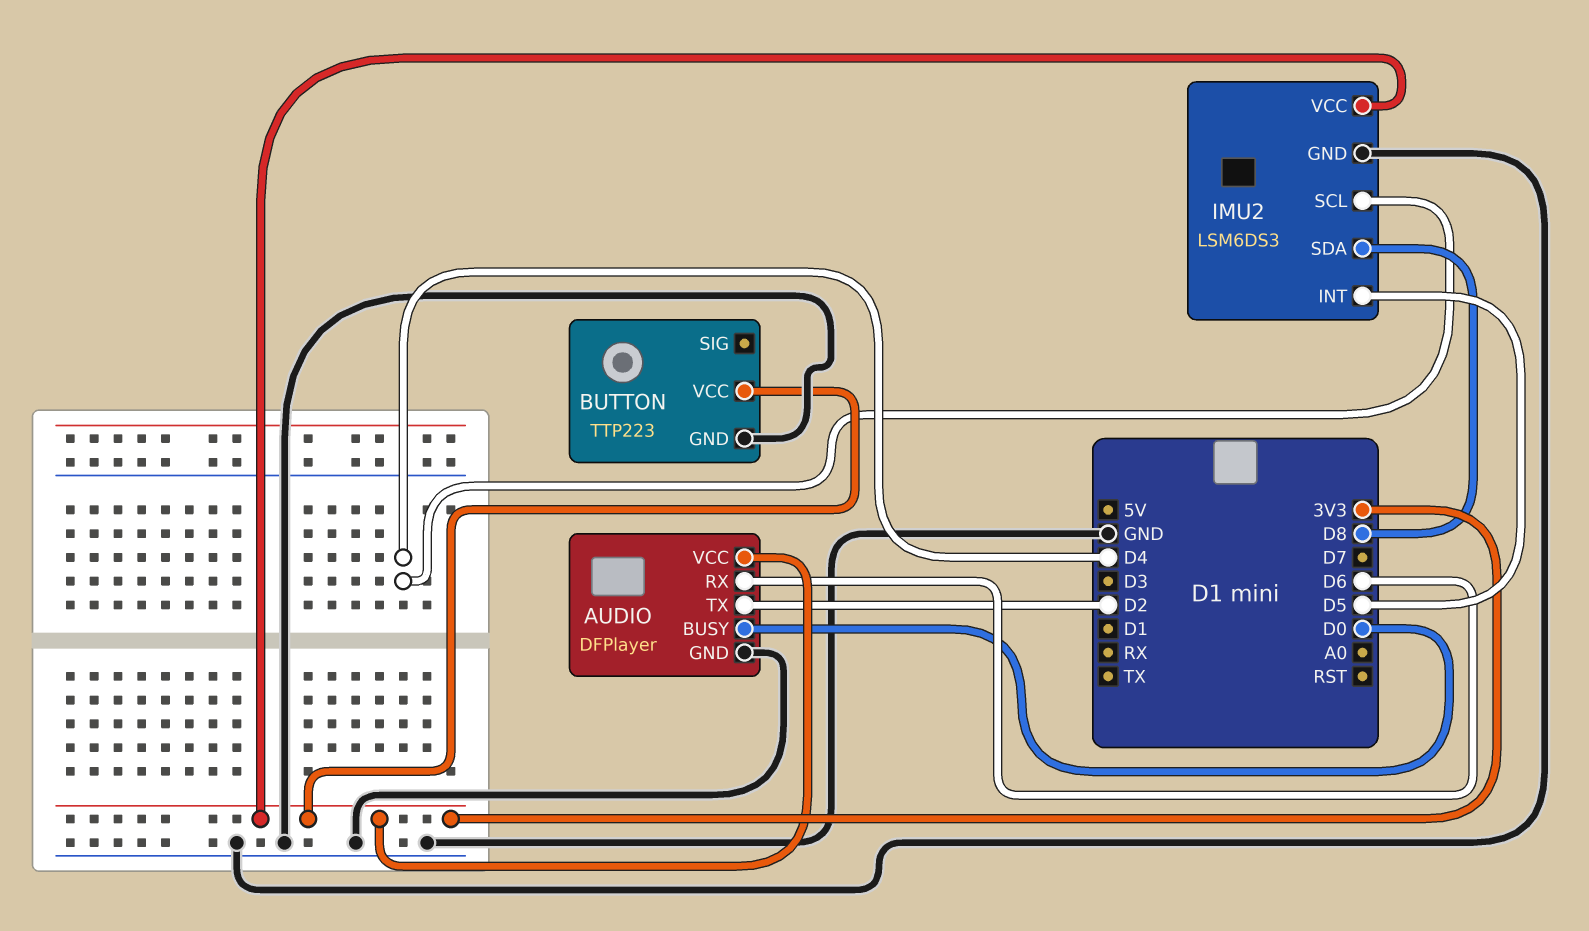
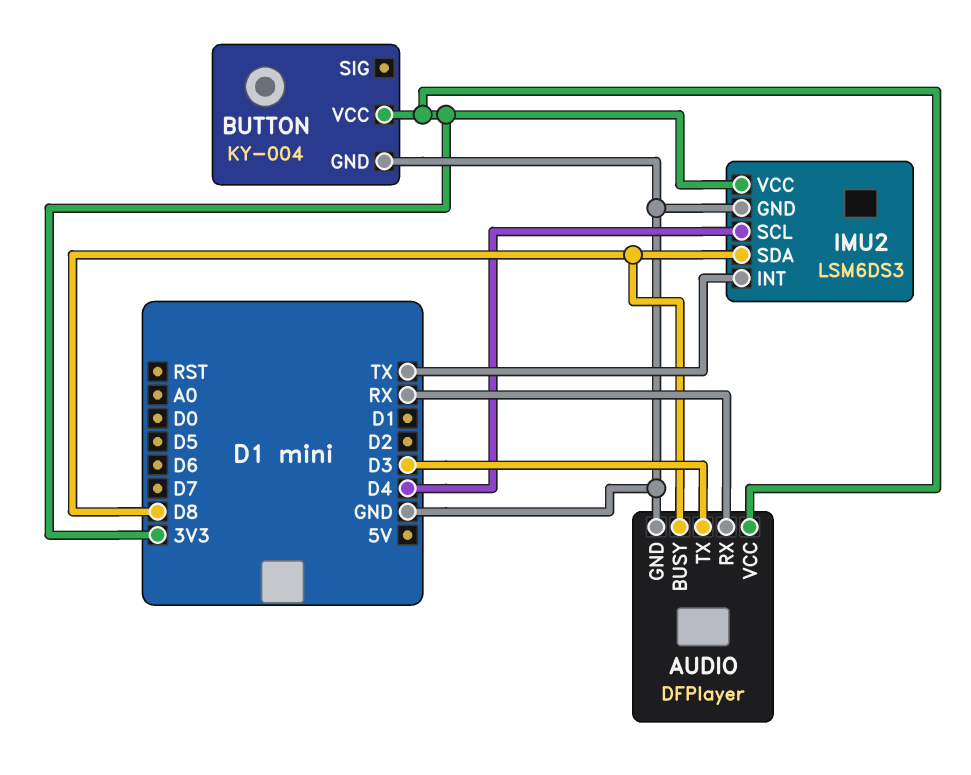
AUDIO pin BUSY: D0 -> D8
AUDIO pin RX: D6 -> RX
AUDIO pin TX: D2 -> D3
BUTTON: TTP223 -> KY-004
IMU2 pin INT: D5 -> TX

